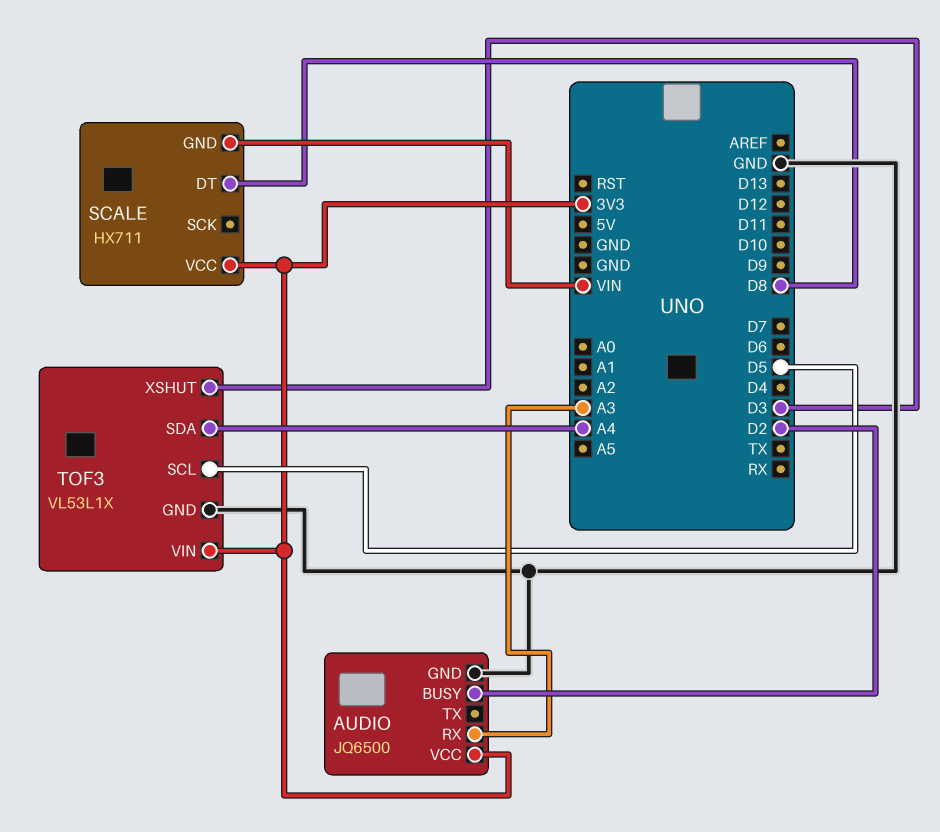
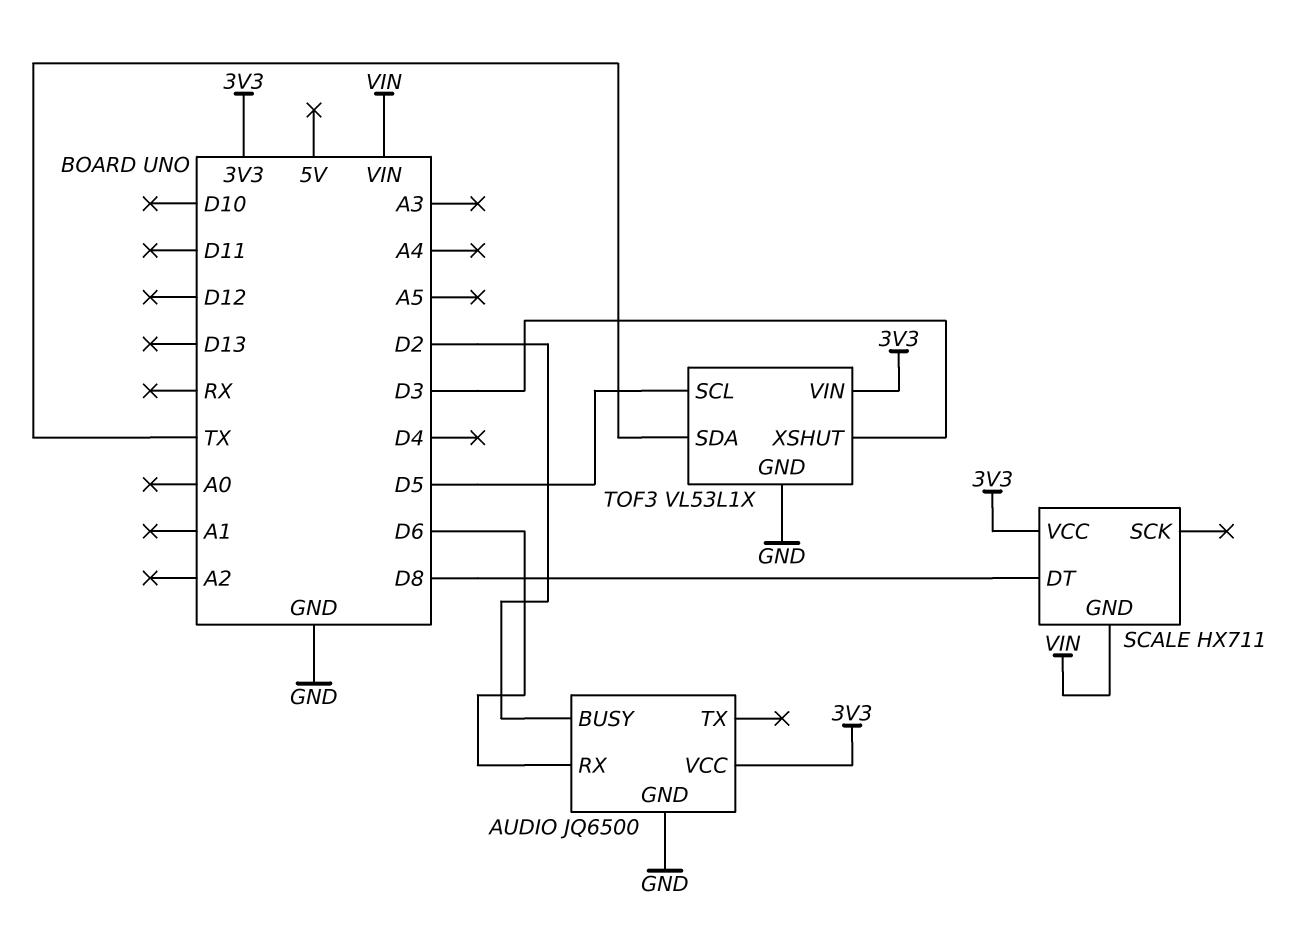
AUDIO pin RX: A3 -> D6
TOF3 pin SDA: A4 -> TX

